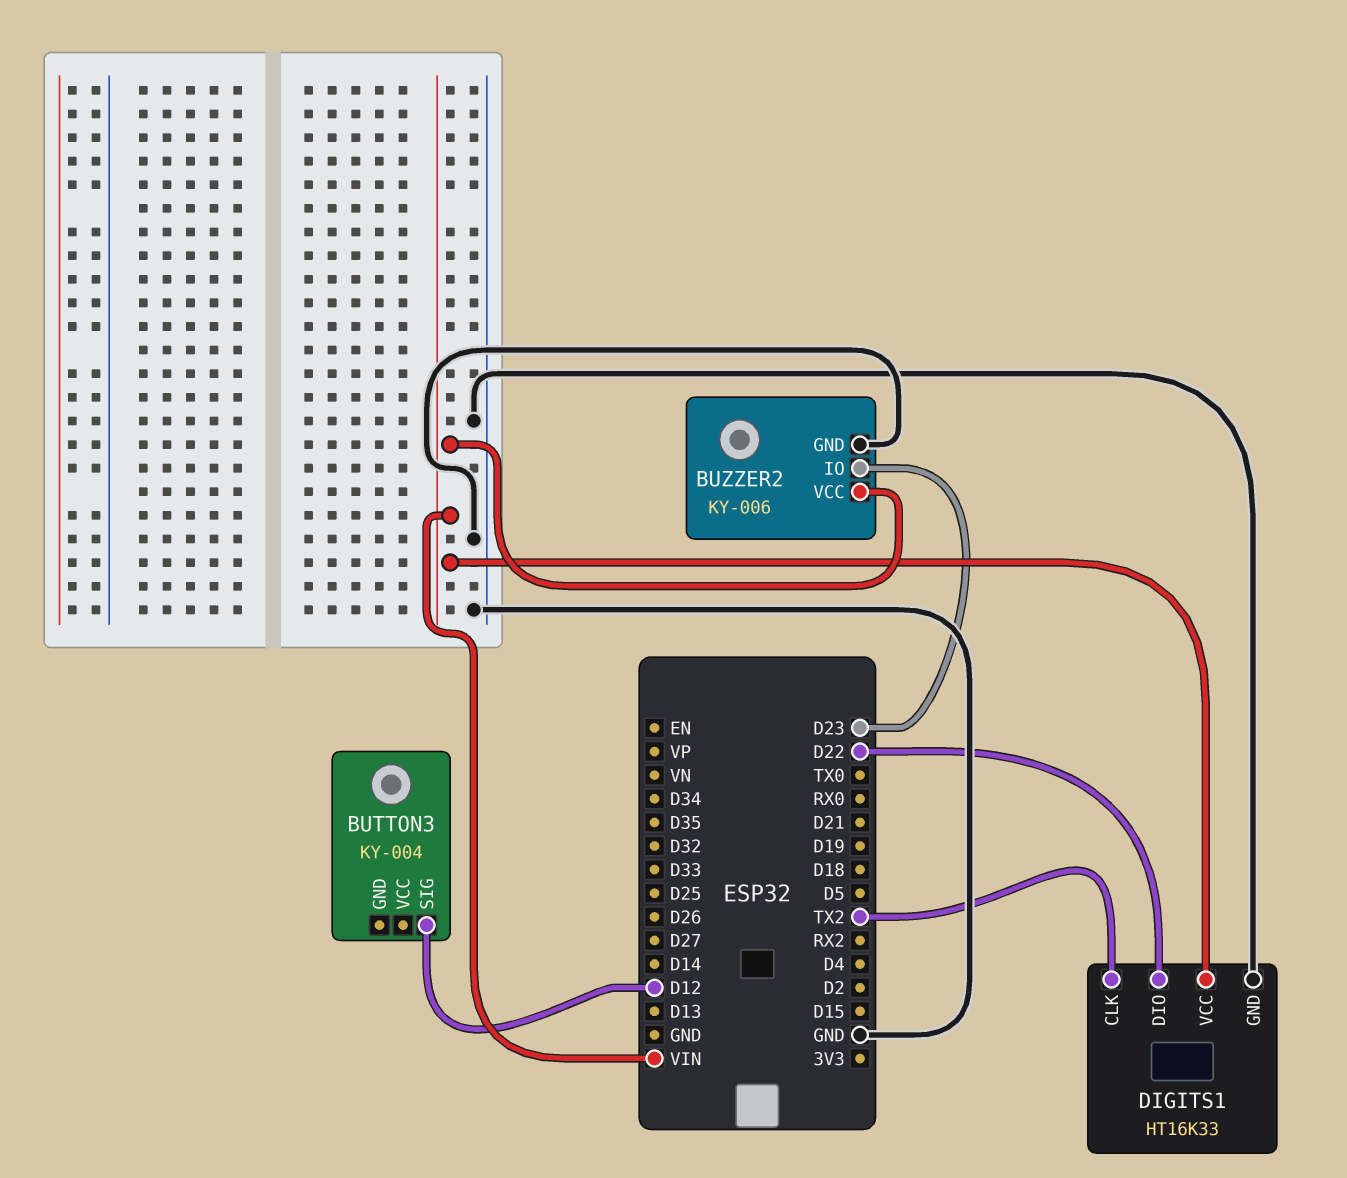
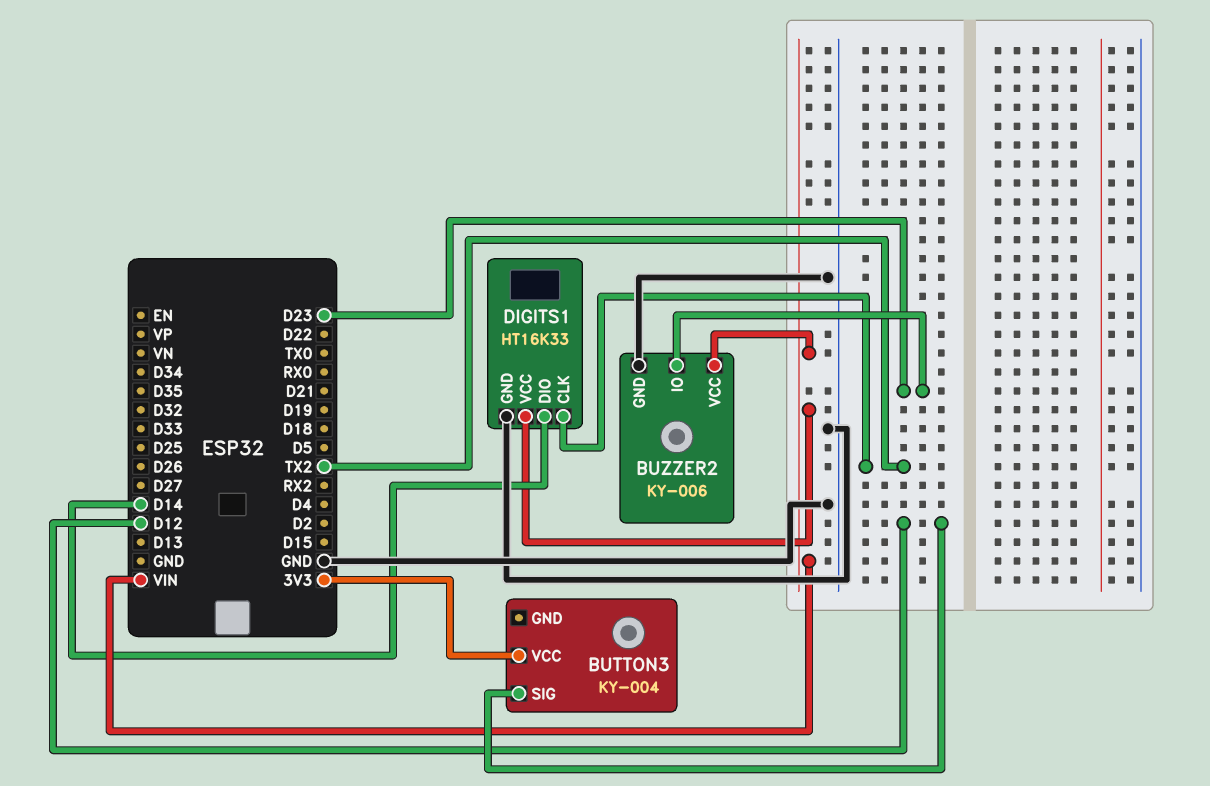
BUTTON3 pin VCC: none -> 3V3
DIGITS1 pin DIO: D22 -> D14

